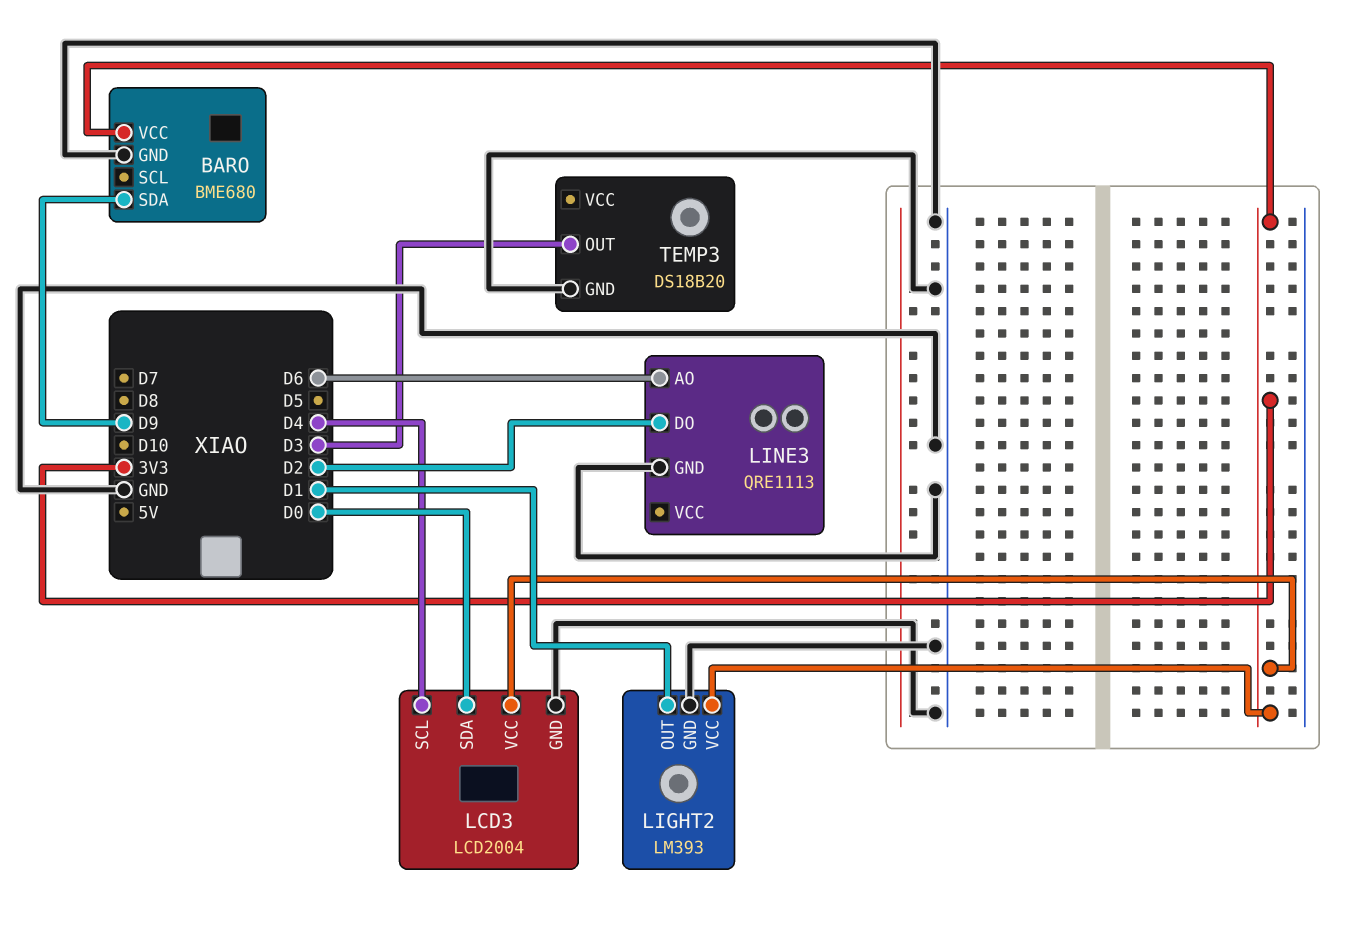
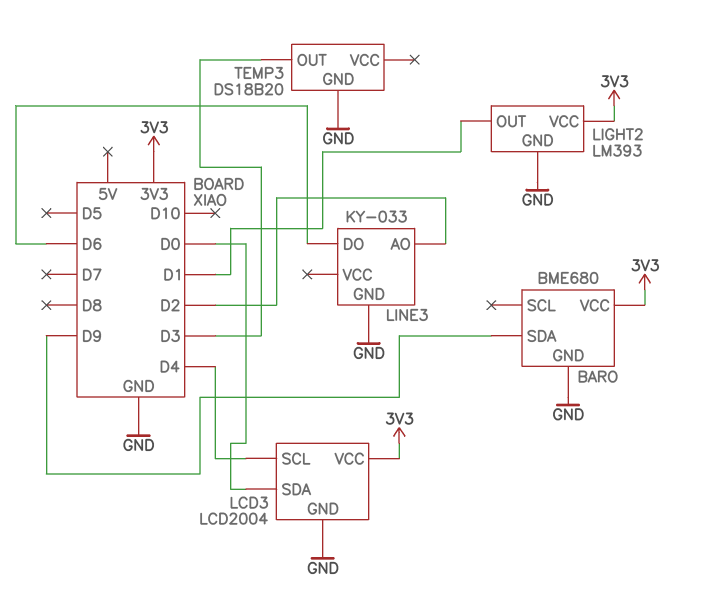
LINE3: QRE1113 -> KY-033
LINE3 pin AO: D6 -> D2
LINE3 pin DO: D2 -> D6

